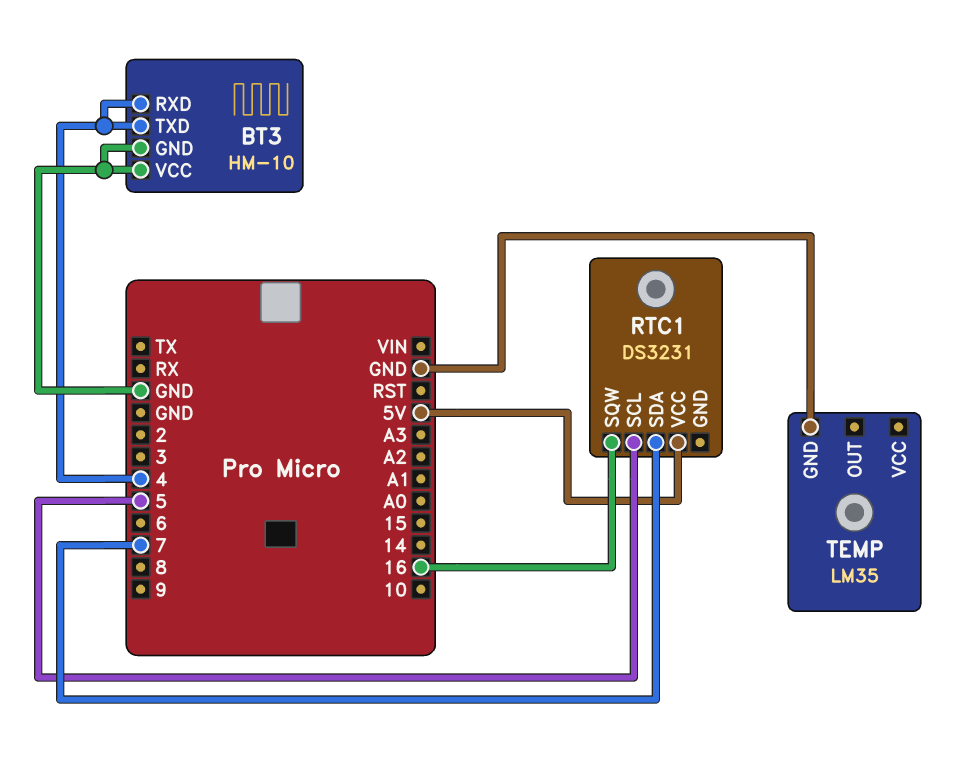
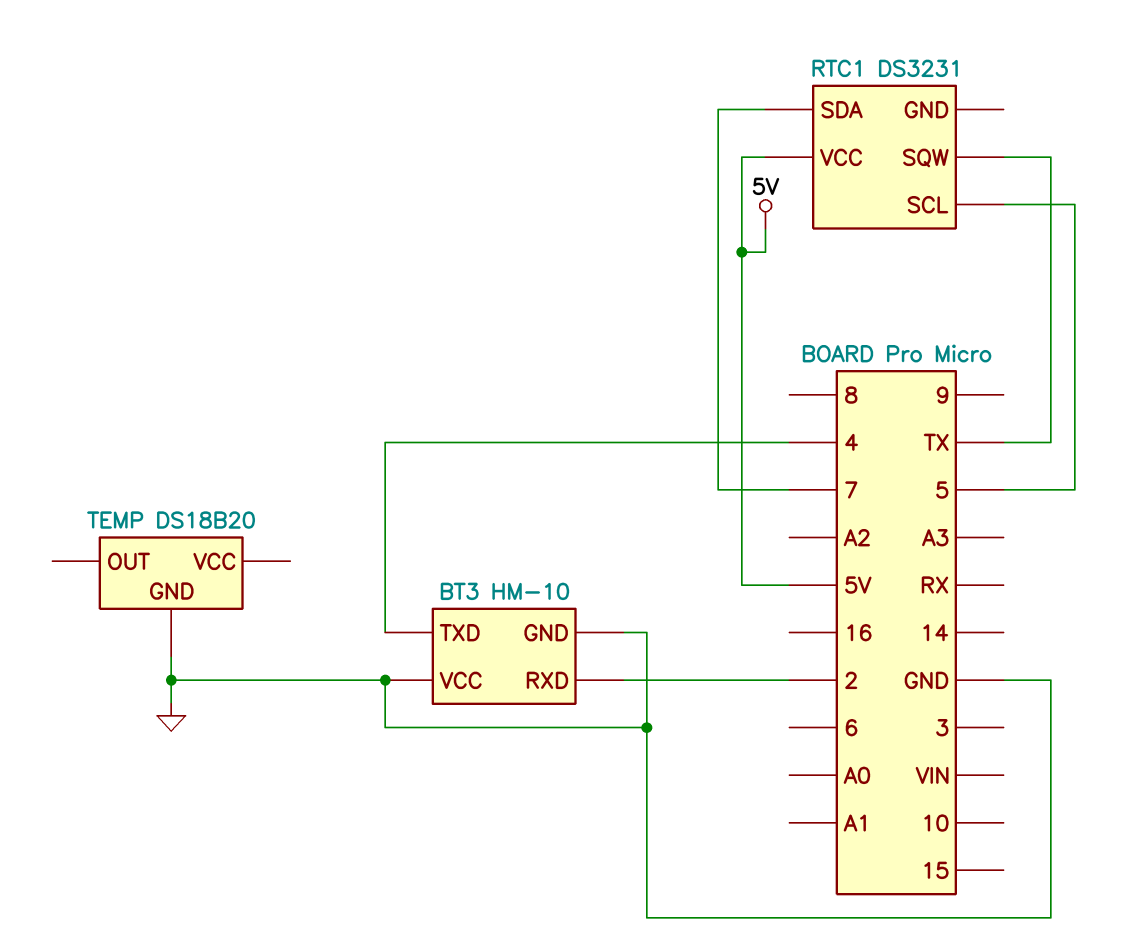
BT3 pin RXD: 4 -> 2
RTC1 pin SQW: 16 -> TX
TEMP: LM35 -> DS18B20

